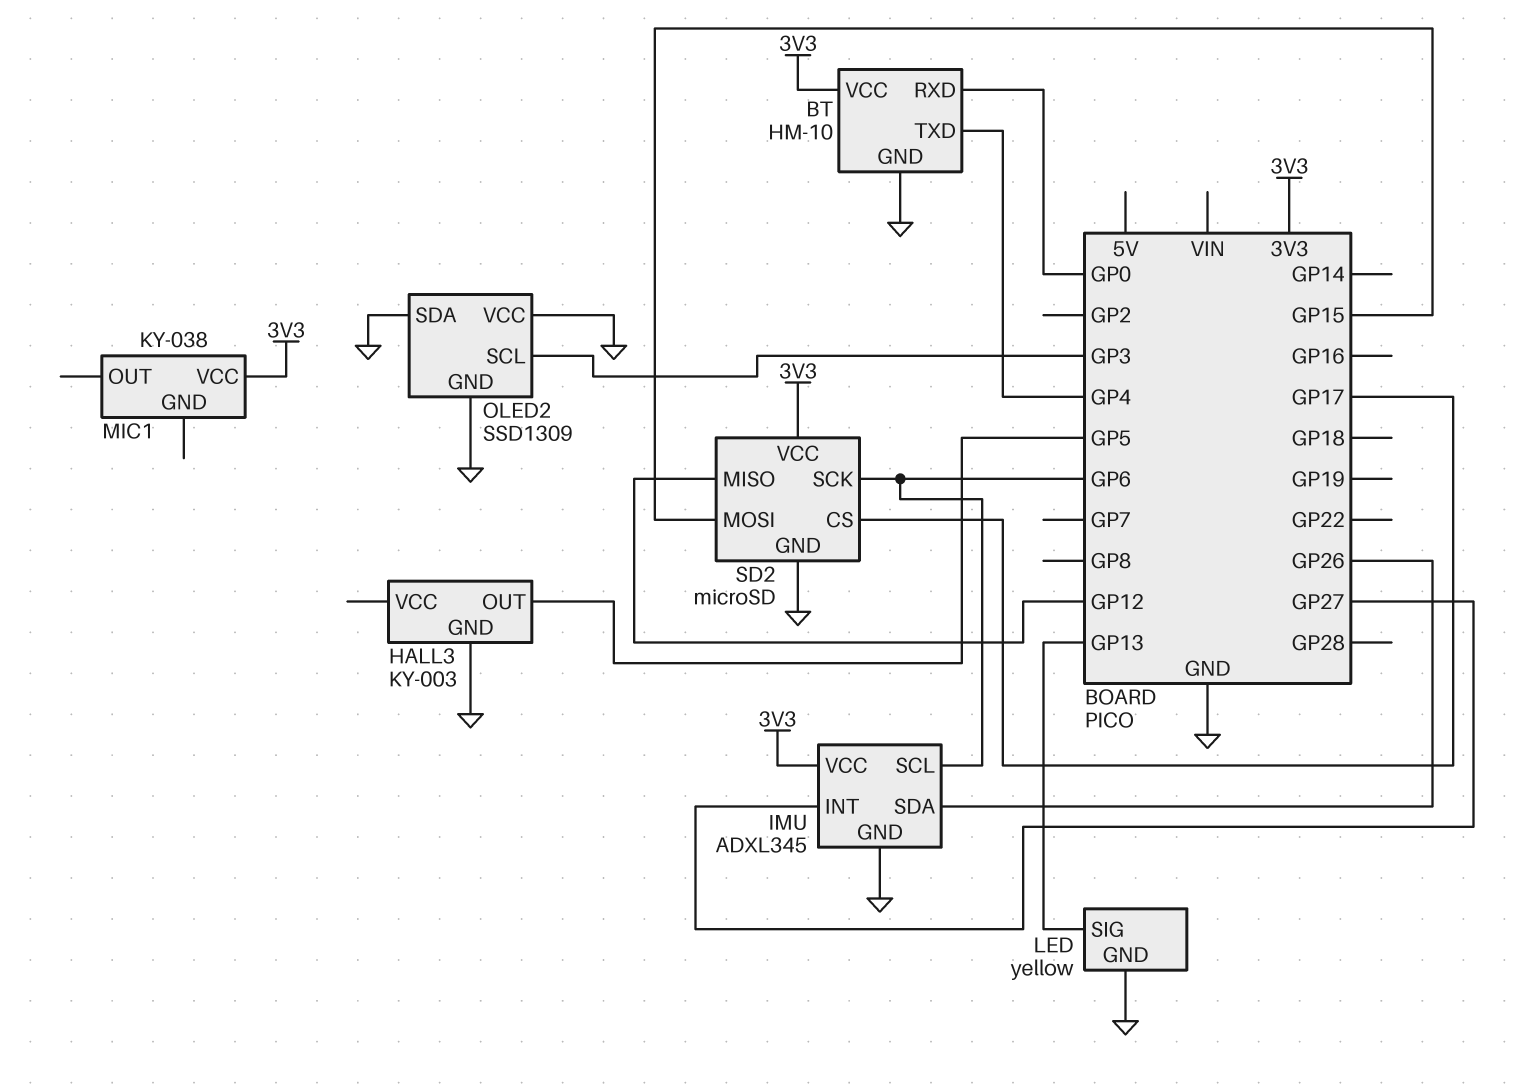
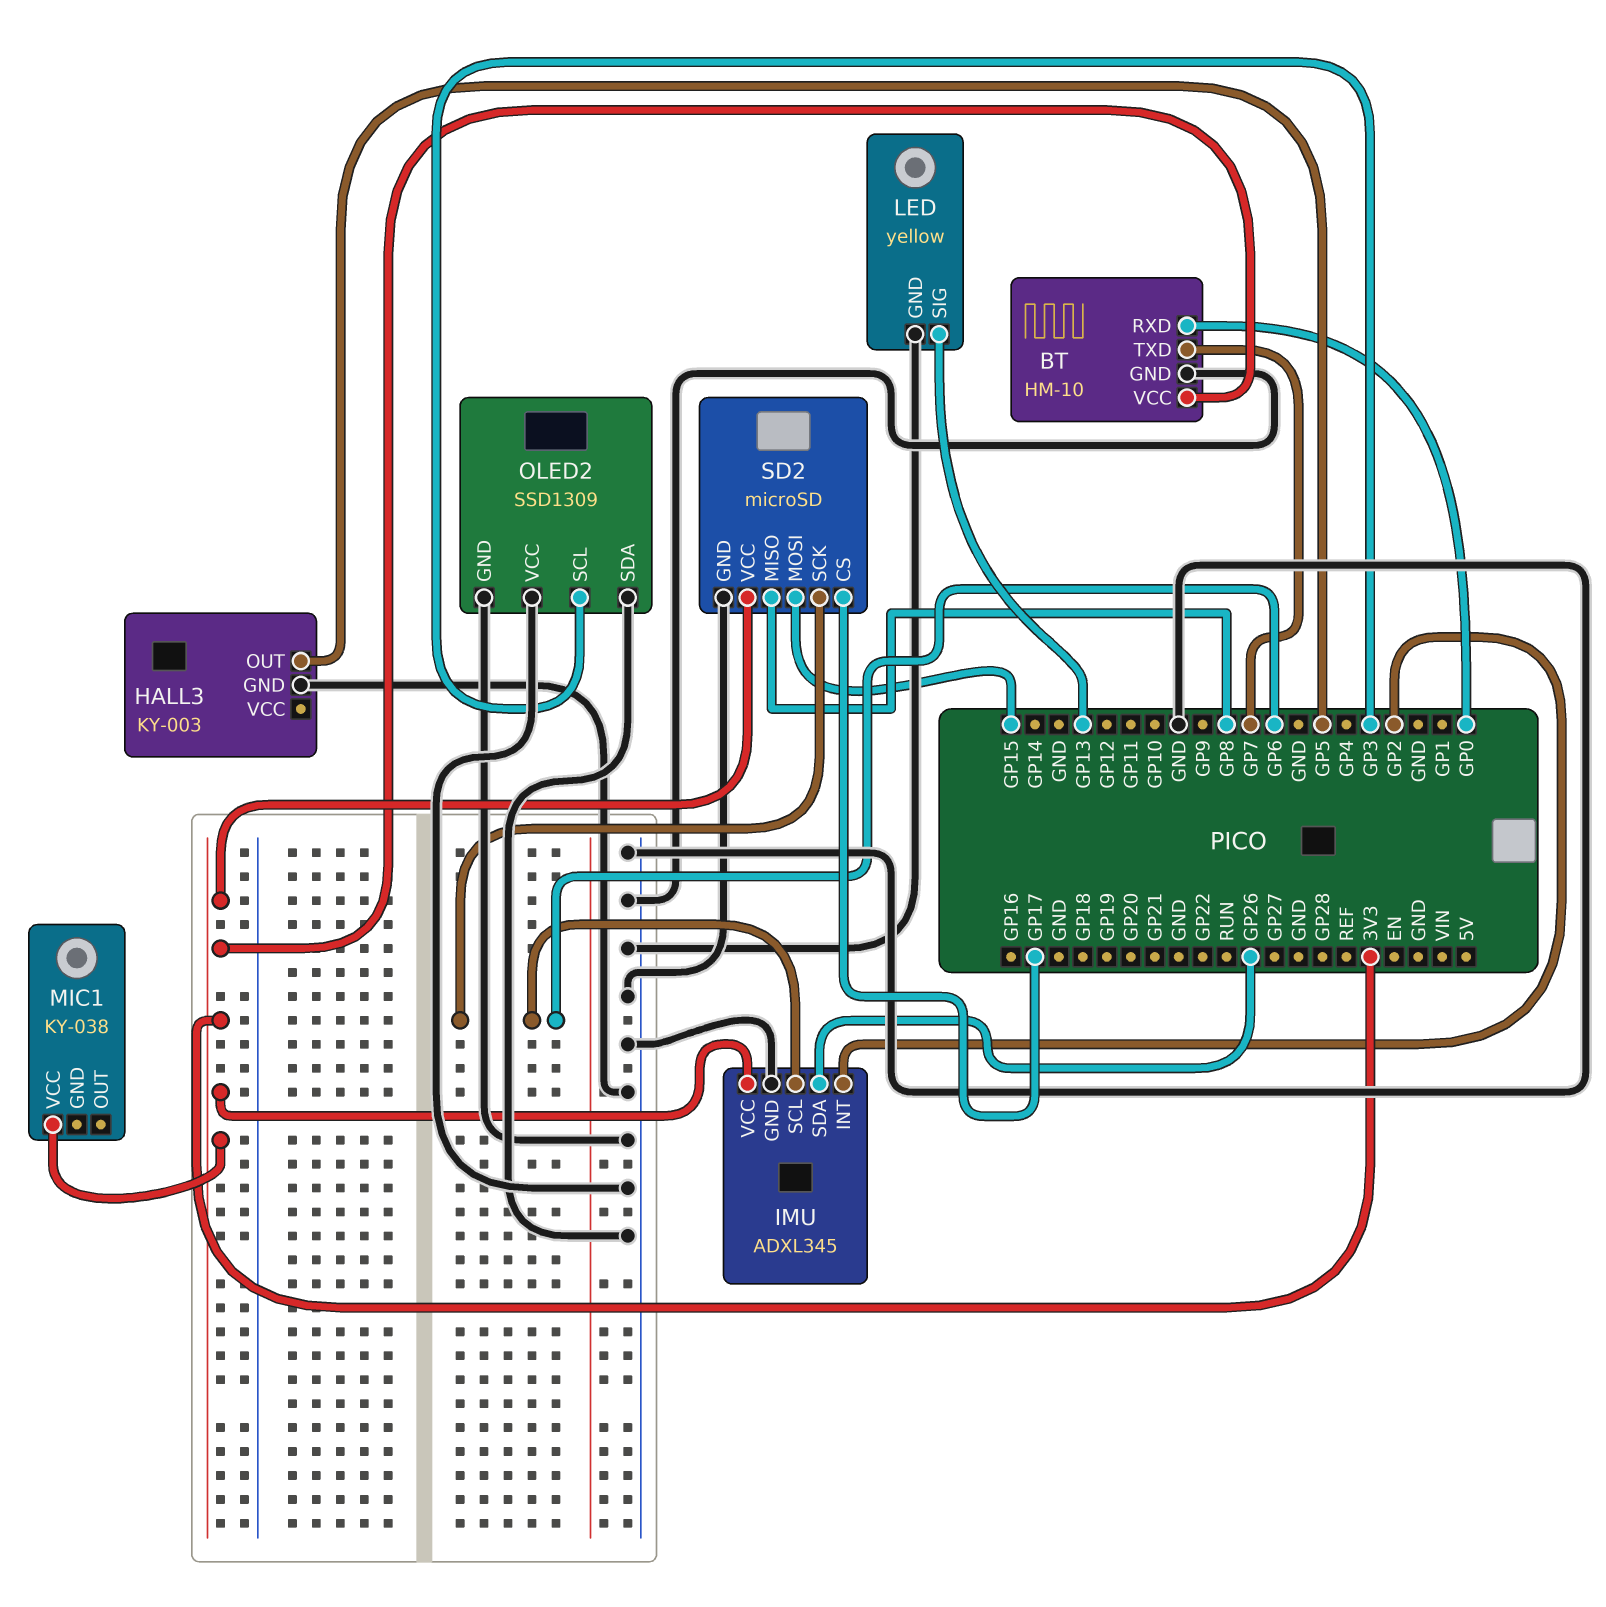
BT pin TXD: GP4 -> GP7
IMU pin INT: GP27 -> GP2
SD2 pin MISO: GP12 -> GP8

